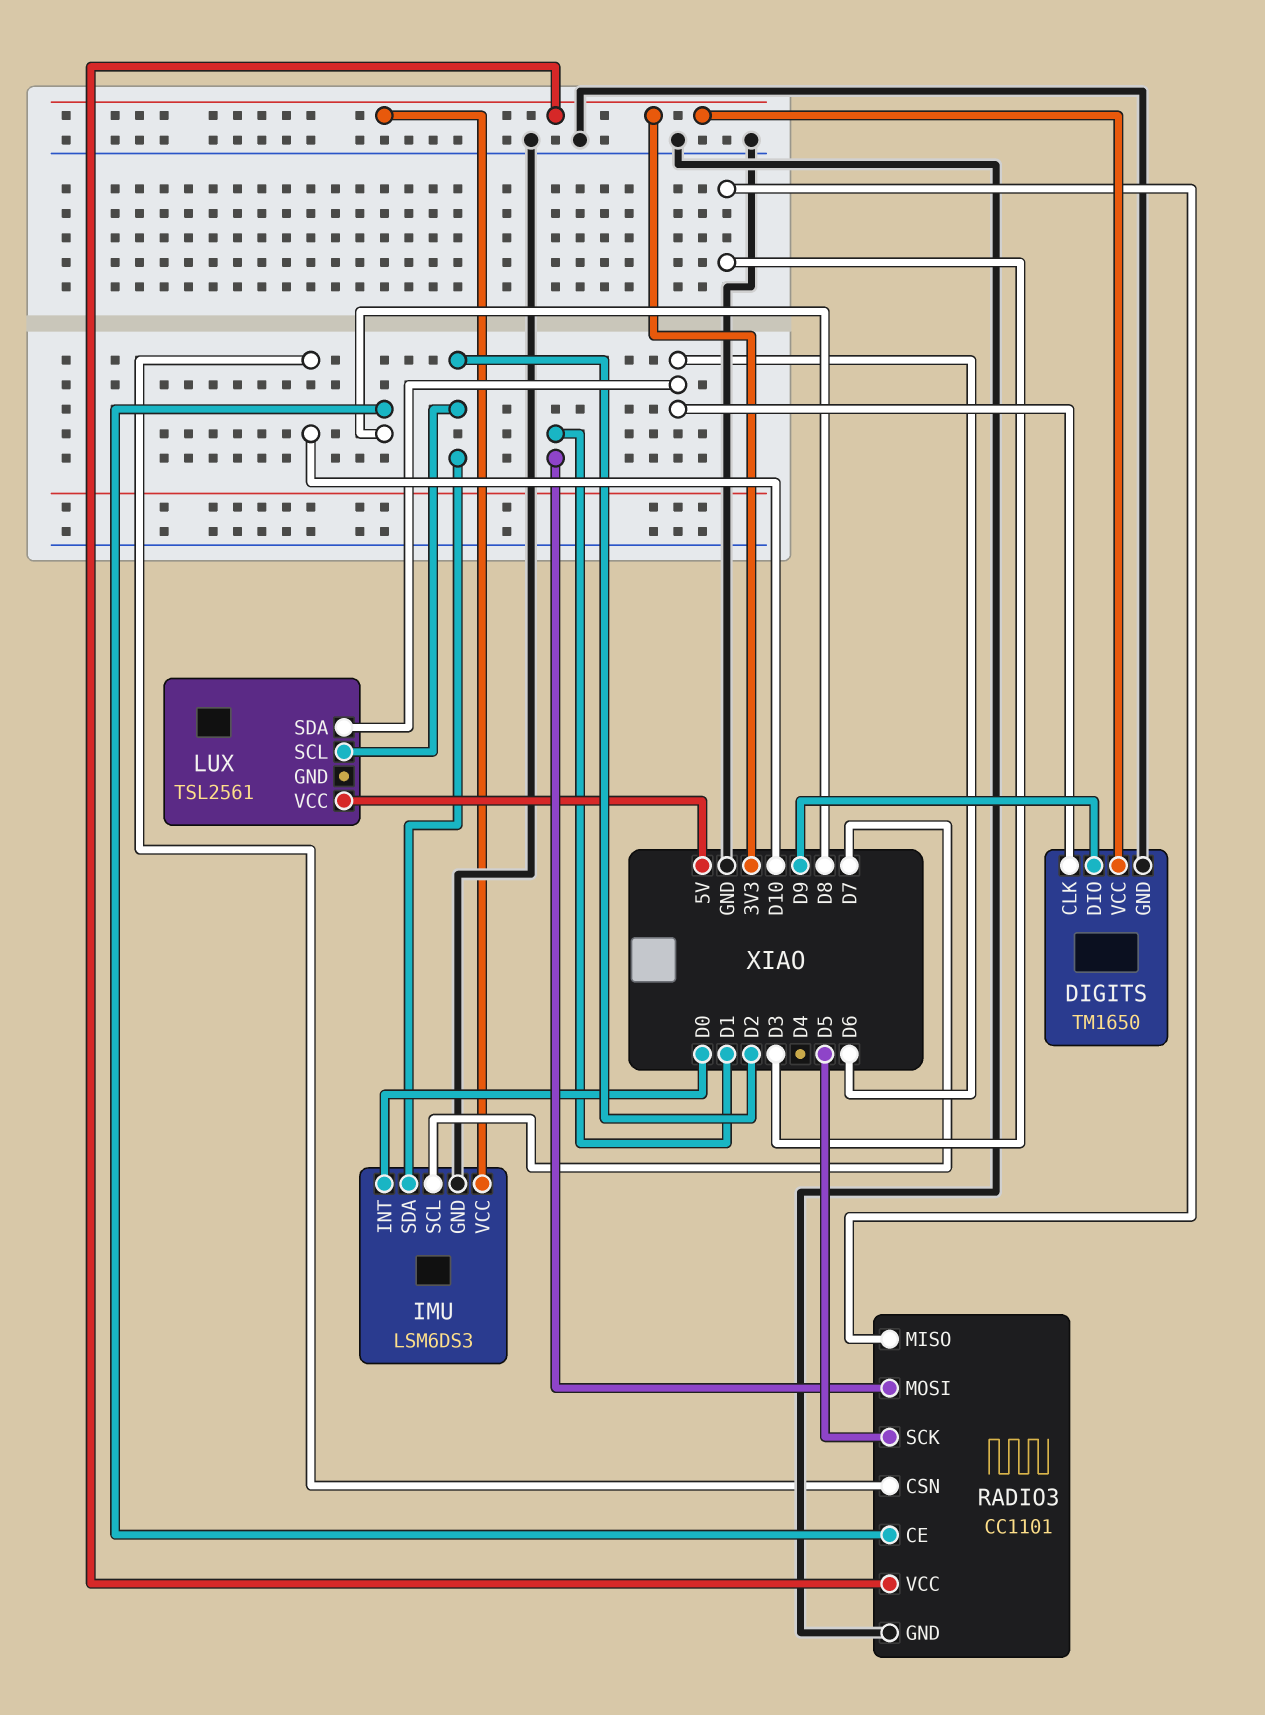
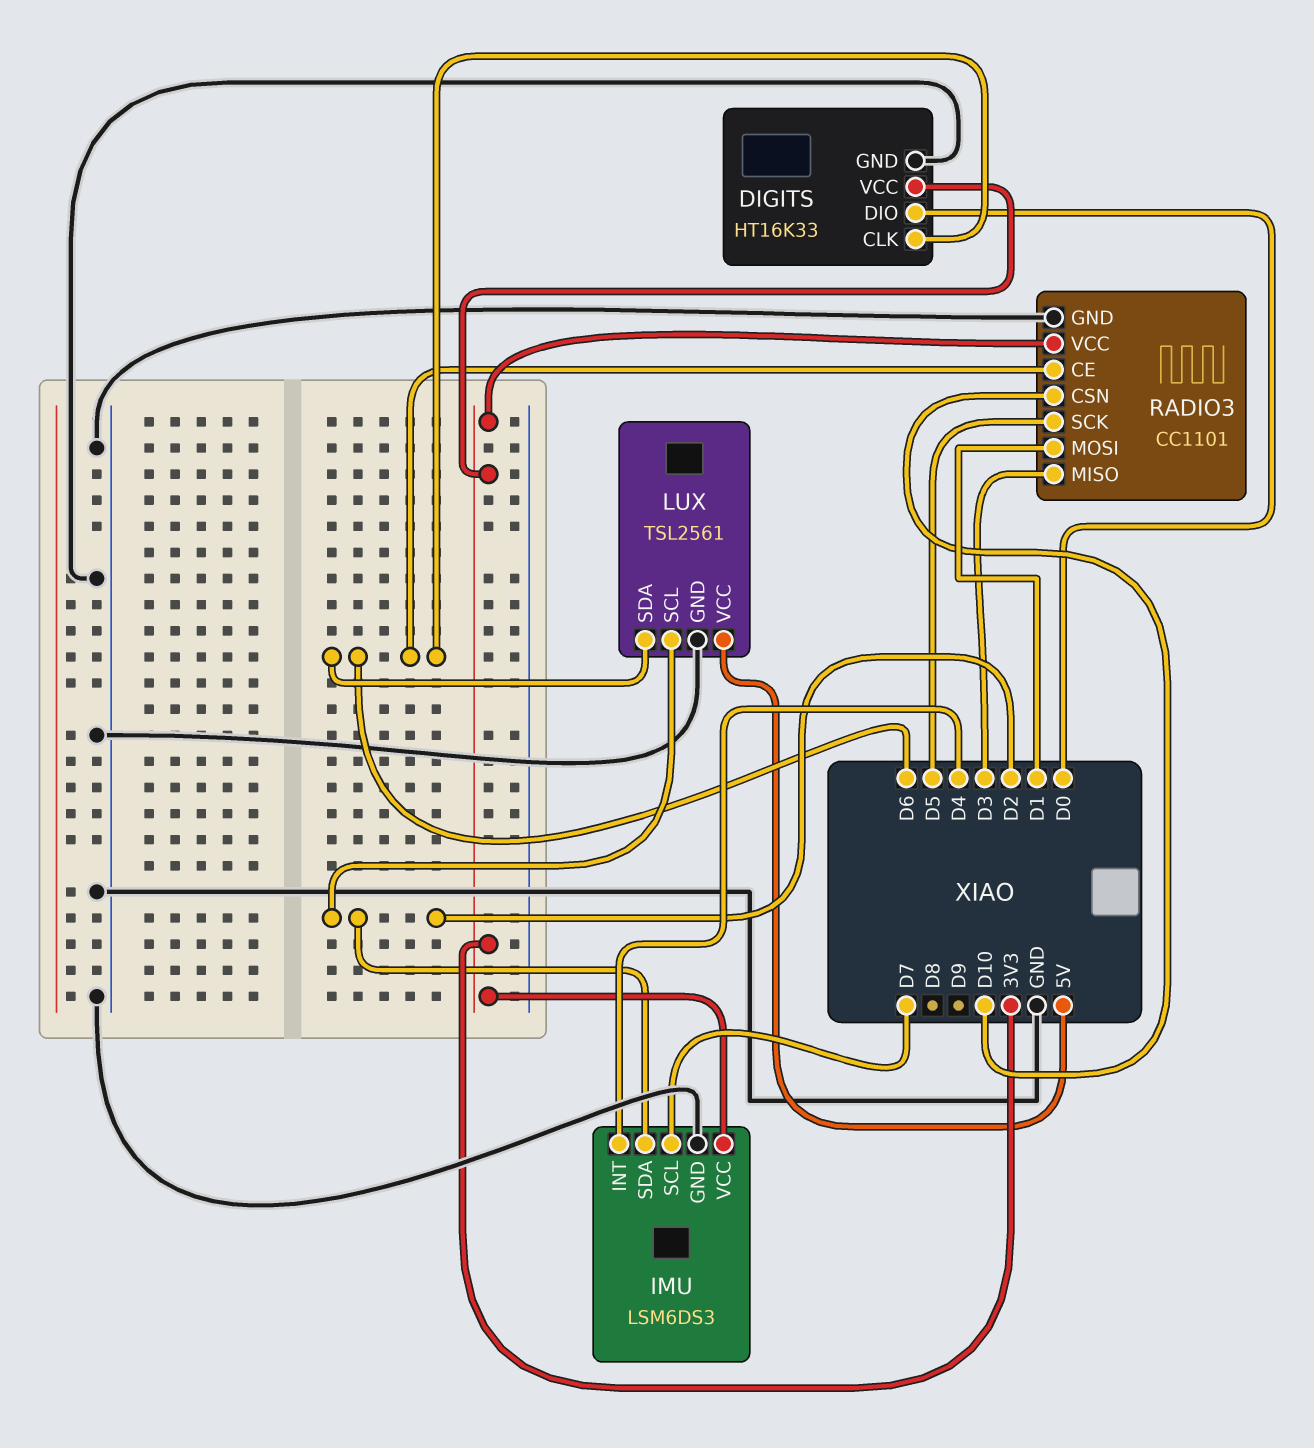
DIGITS: TM1650 -> HT16K33
DIGITS pin DIO: D9 -> D0
IMU pin INT: D0 -> D4
LUX pin GND: none -> GND
RADIO3 pin CE: D8 -> D6

